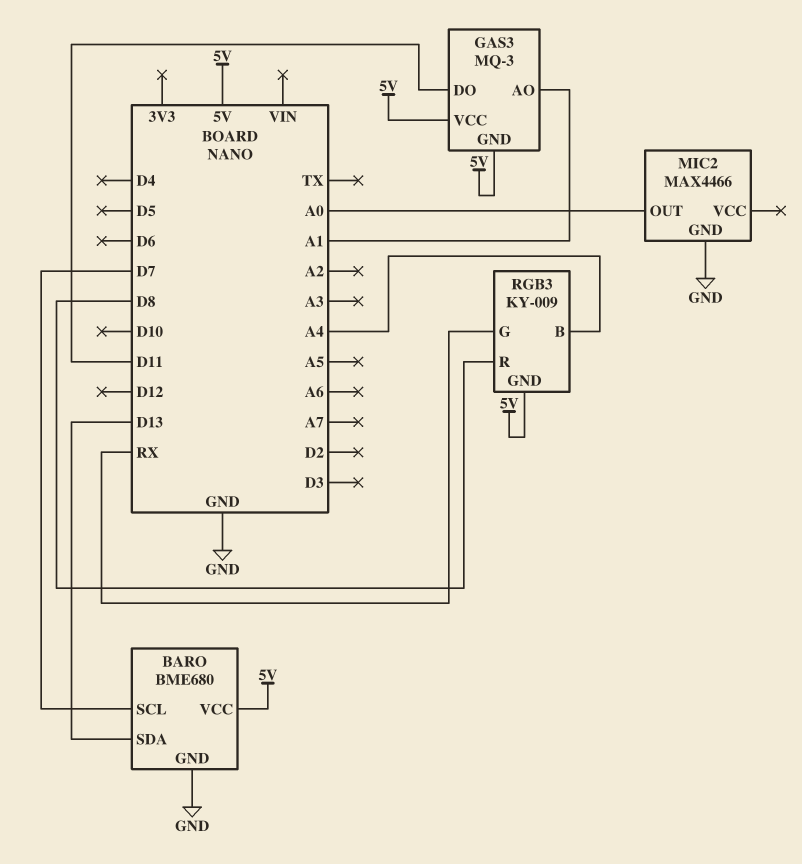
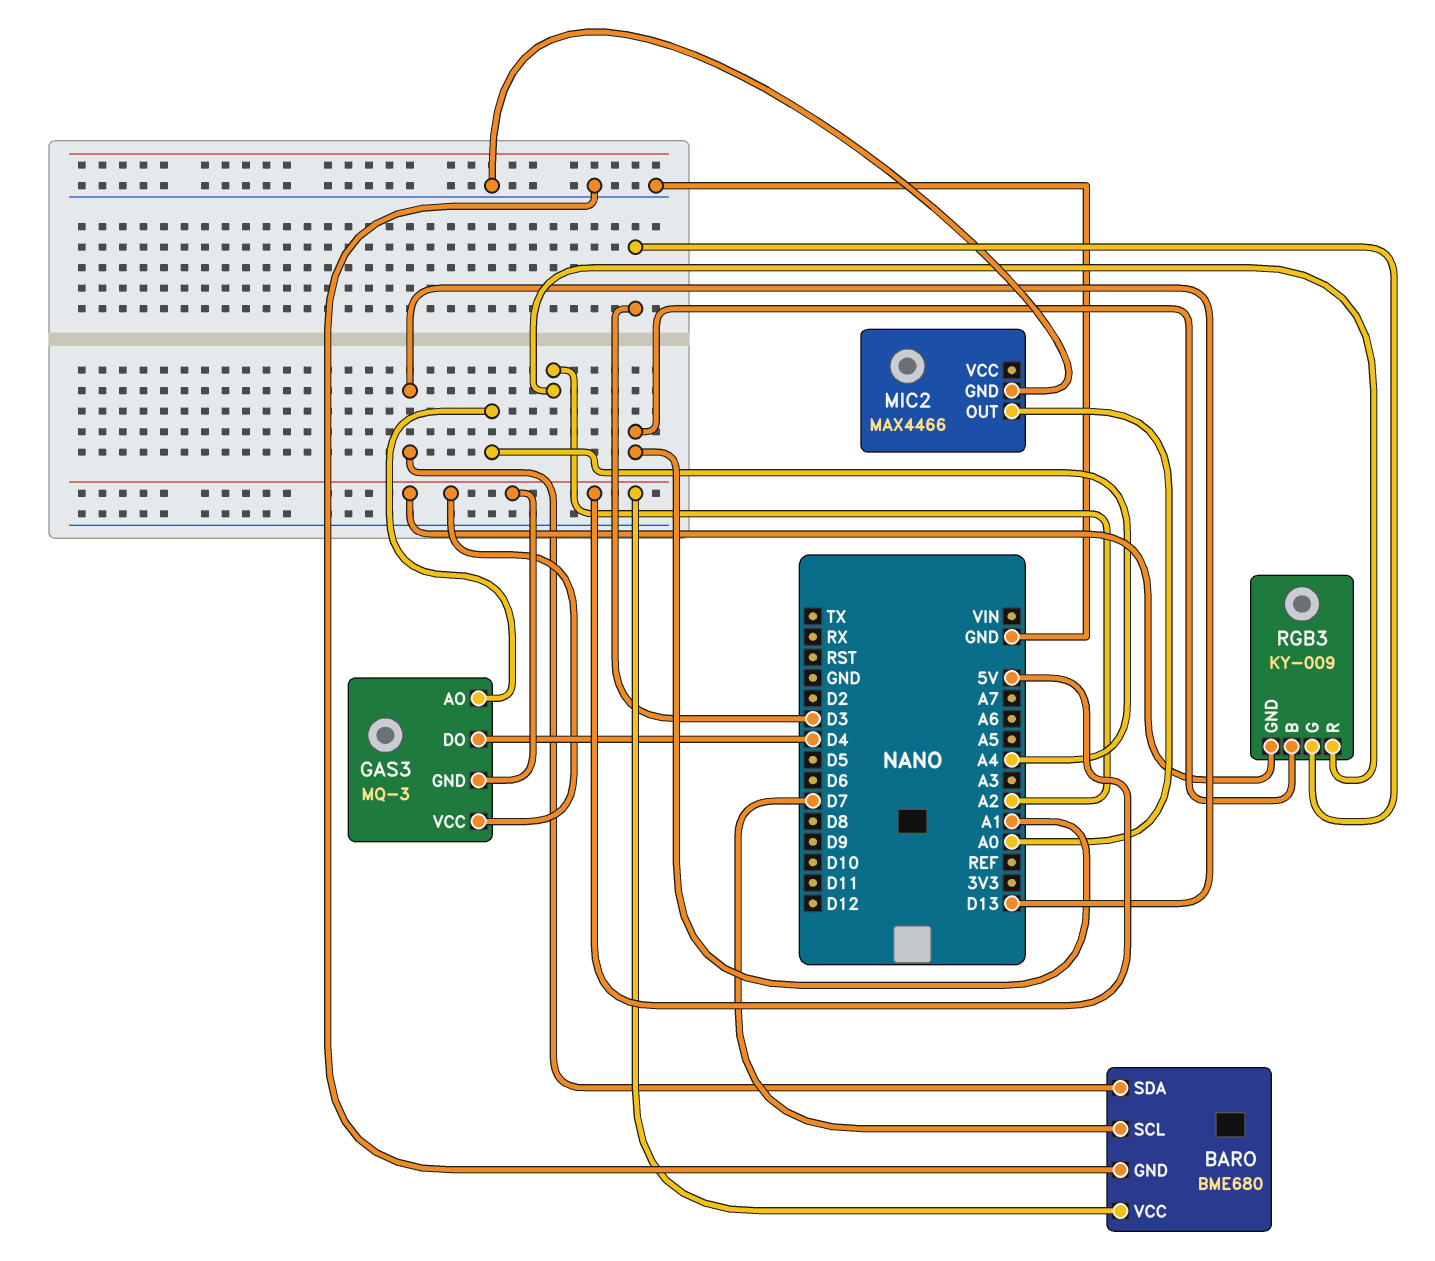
GAS3 pin AO: A1 -> A4
GAS3 pin DO: D11 -> D4
RGB3 pin B: A4 -> A1
RGB3 pin G: RX -> D3
RGB3 pin R: D8 -> A2

